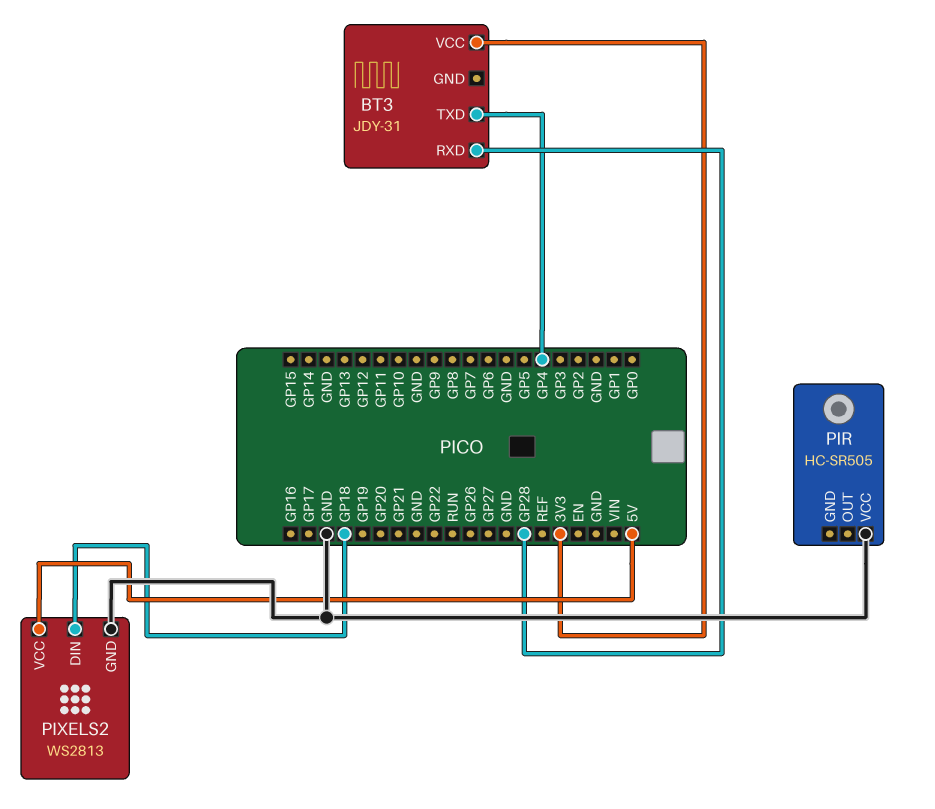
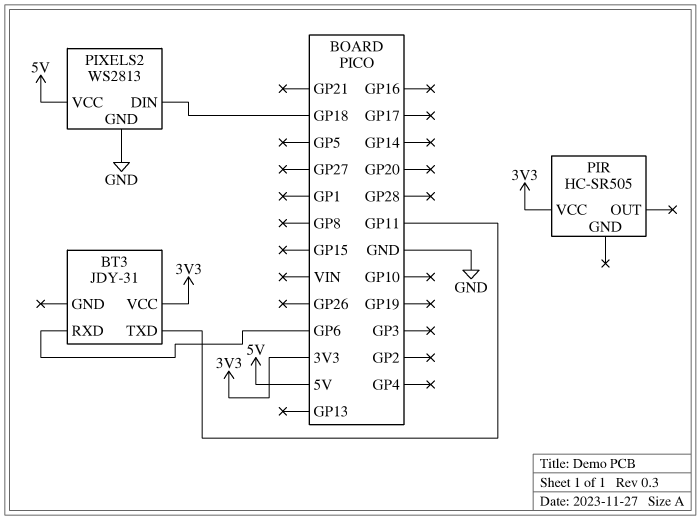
BT3 pin RXD: GP28 -> GP6
BT3 pin TXD: GP4 -> GP11
PIR pin VCC: GND -> 3V3

